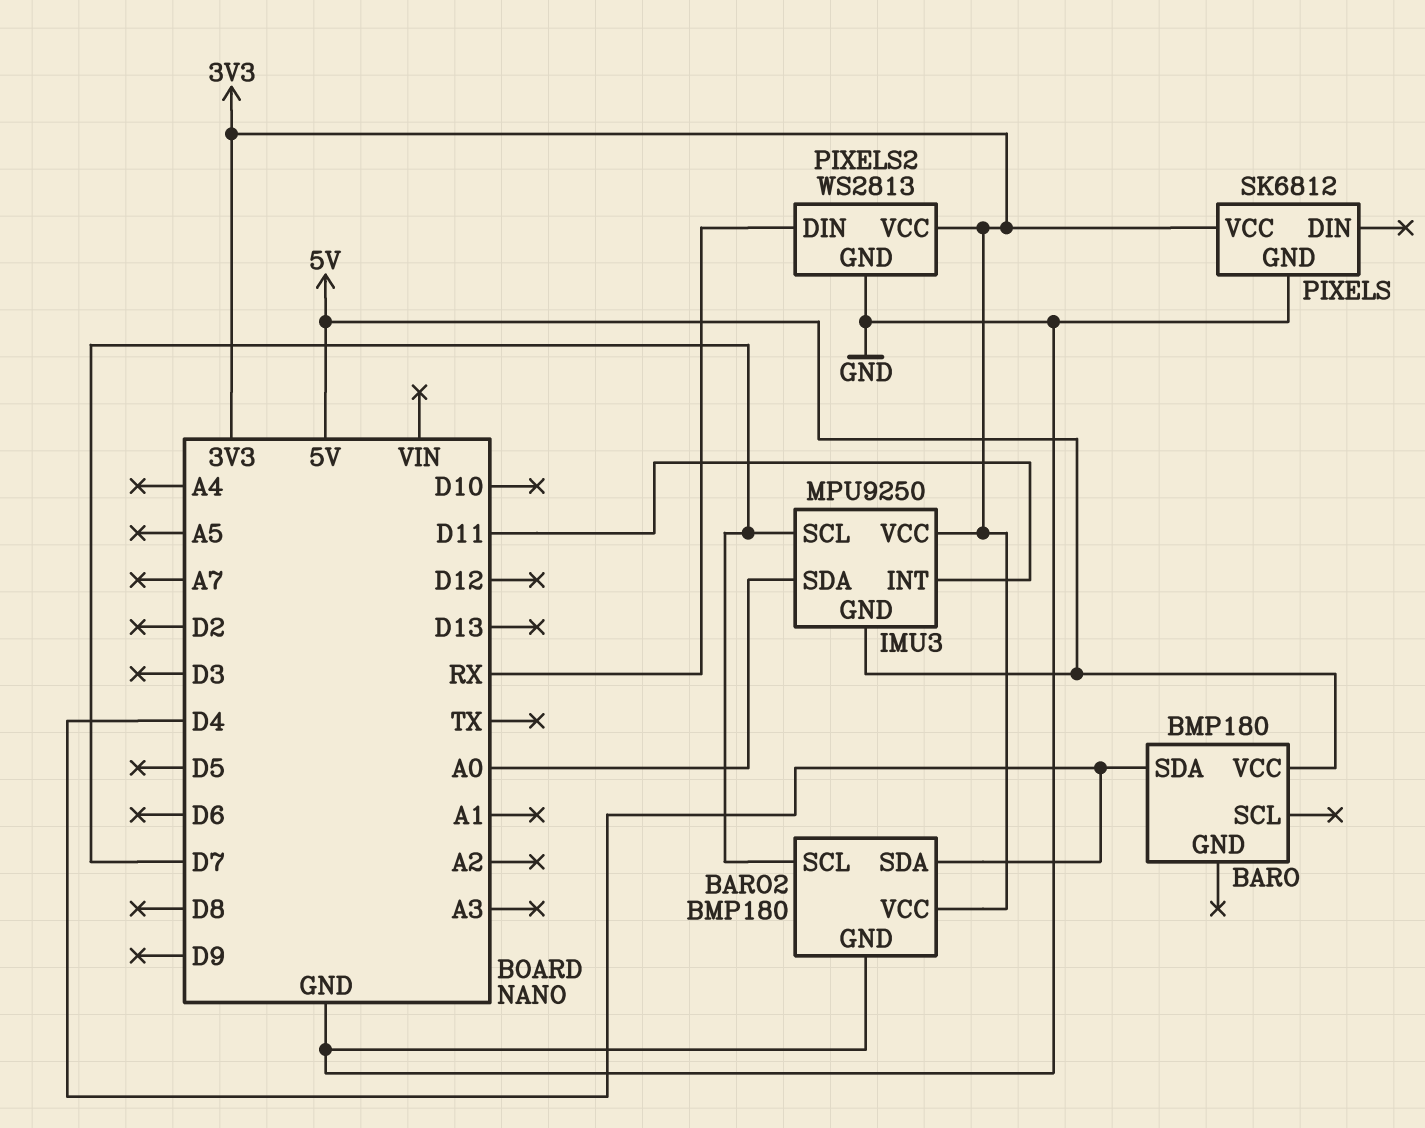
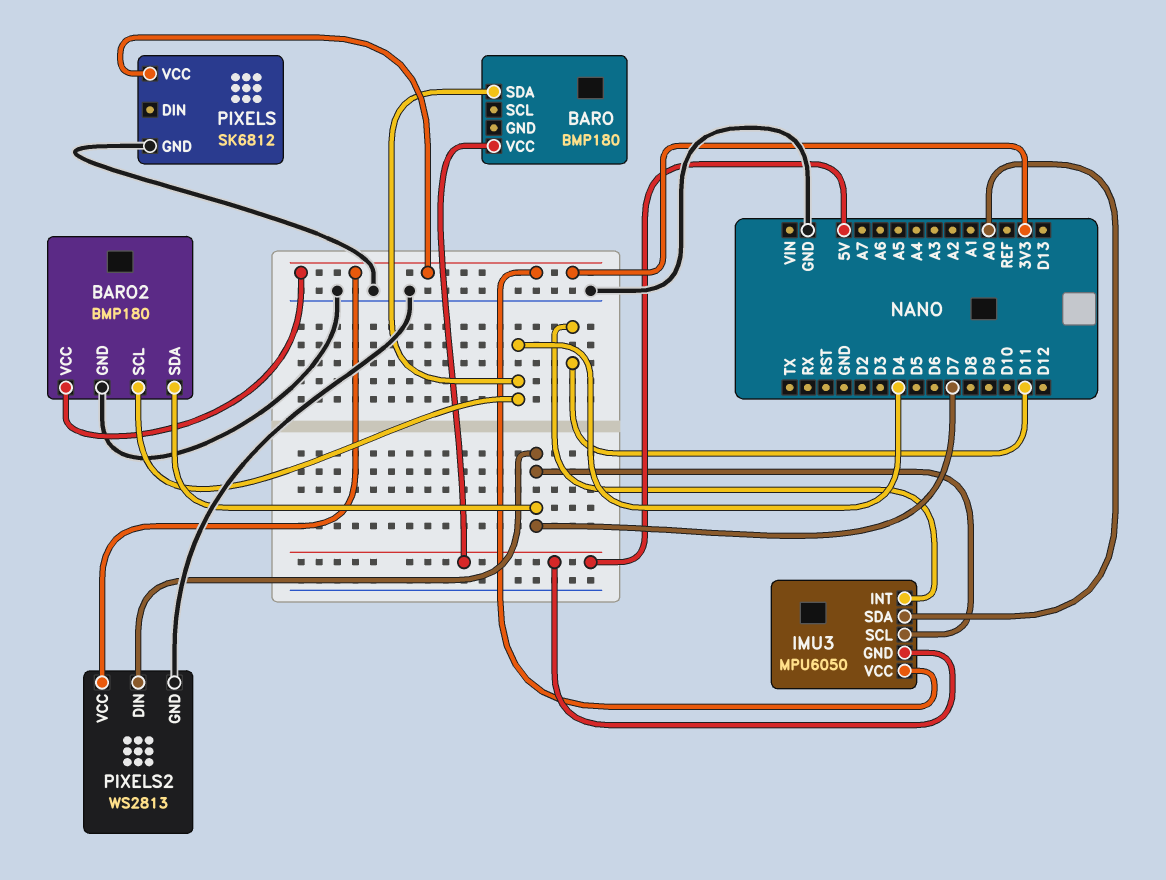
BARO2 pin SCL: D7 -> D4
BARO2 pin SDA: D4 -> D7
IMU3: MPU9250 -> MPU6050
PIXELS2 pin DIN: RX -> D7

